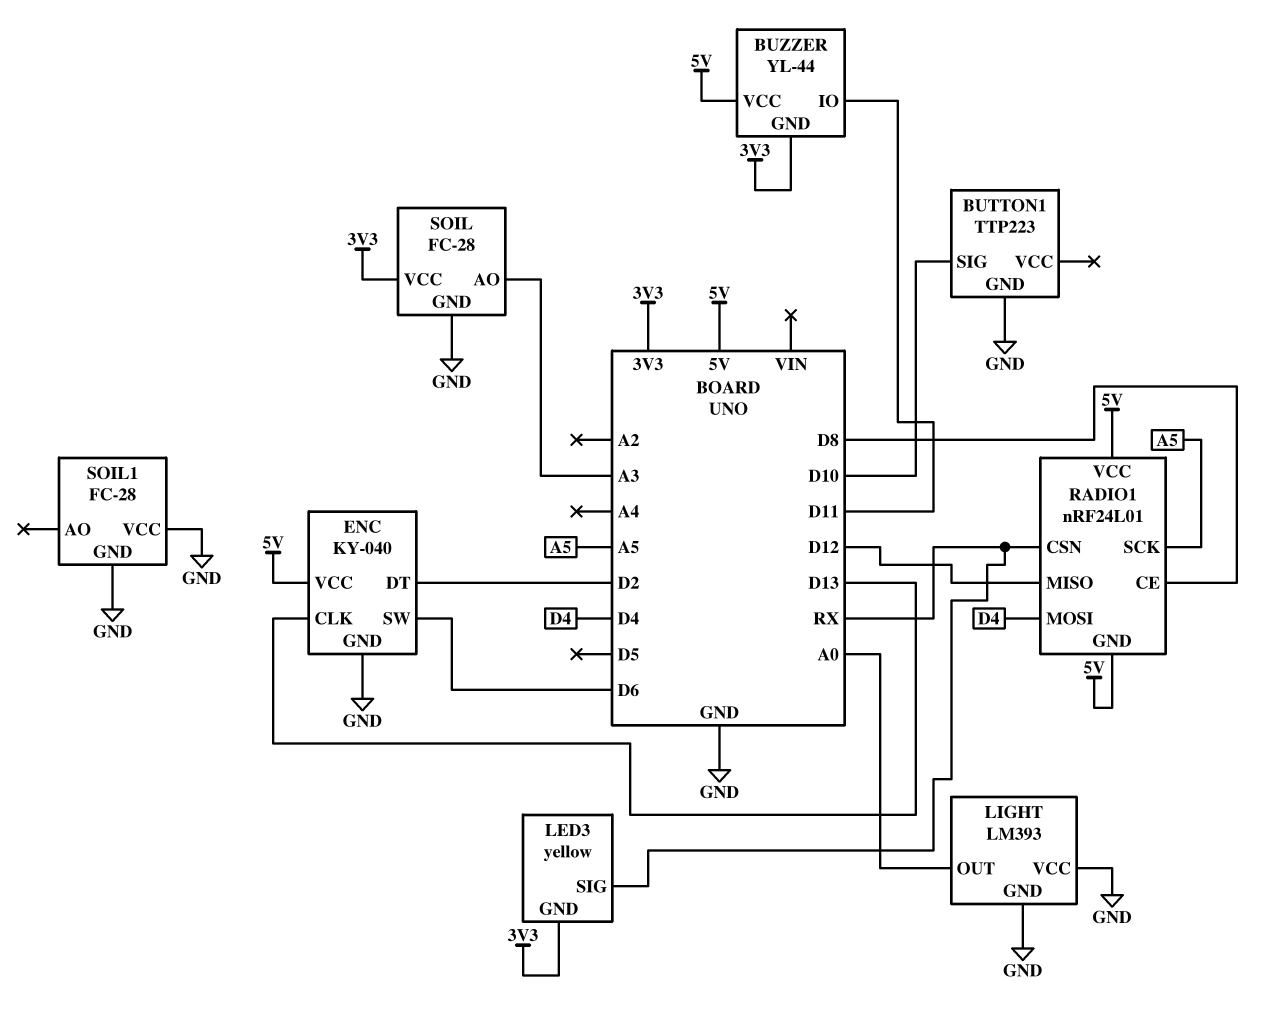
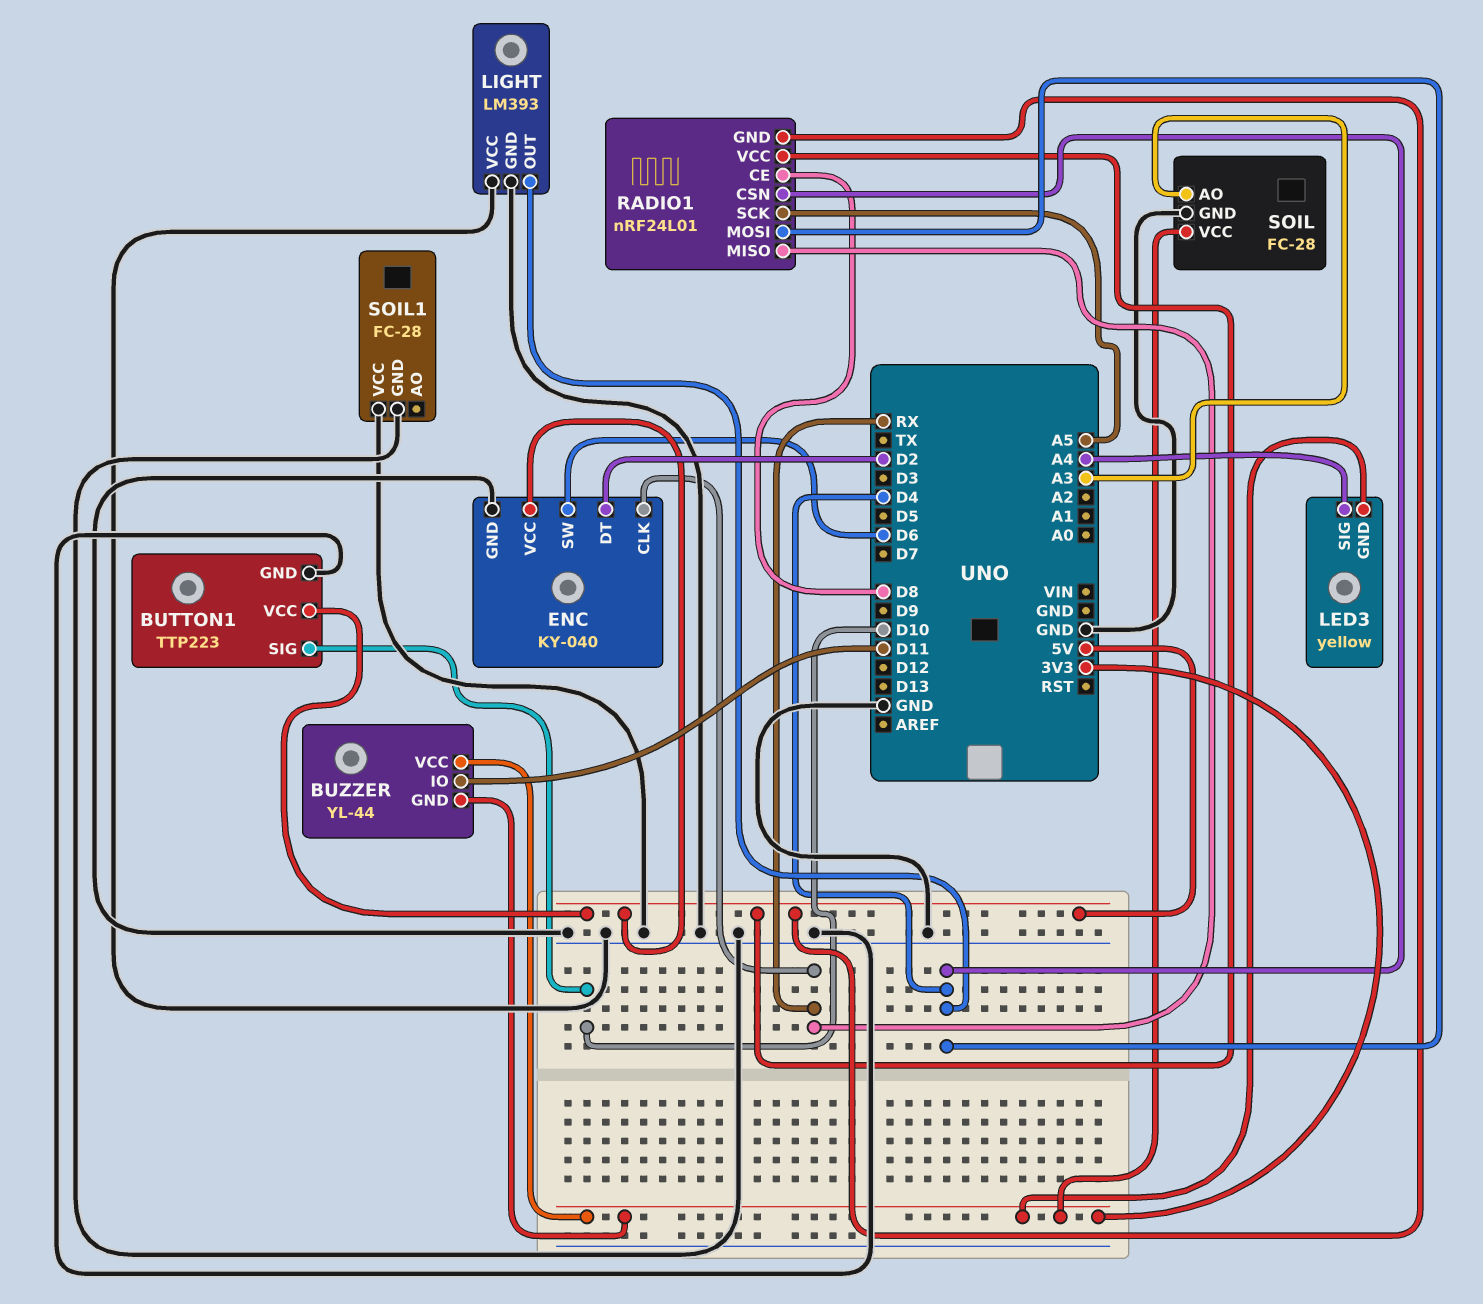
BUTTON1 pin VCC: none -> 5V
BUZZER pin VCC: 5V -> 3V3
ENC pin CLK: D13 -> RX
LED3 pin SIG: RX -> A4
LIGHT pin OUT: A0 -> D4
RADIO1 pin CSN: RX -> D4
RADIO1 pin MISO: D12 -> RX

